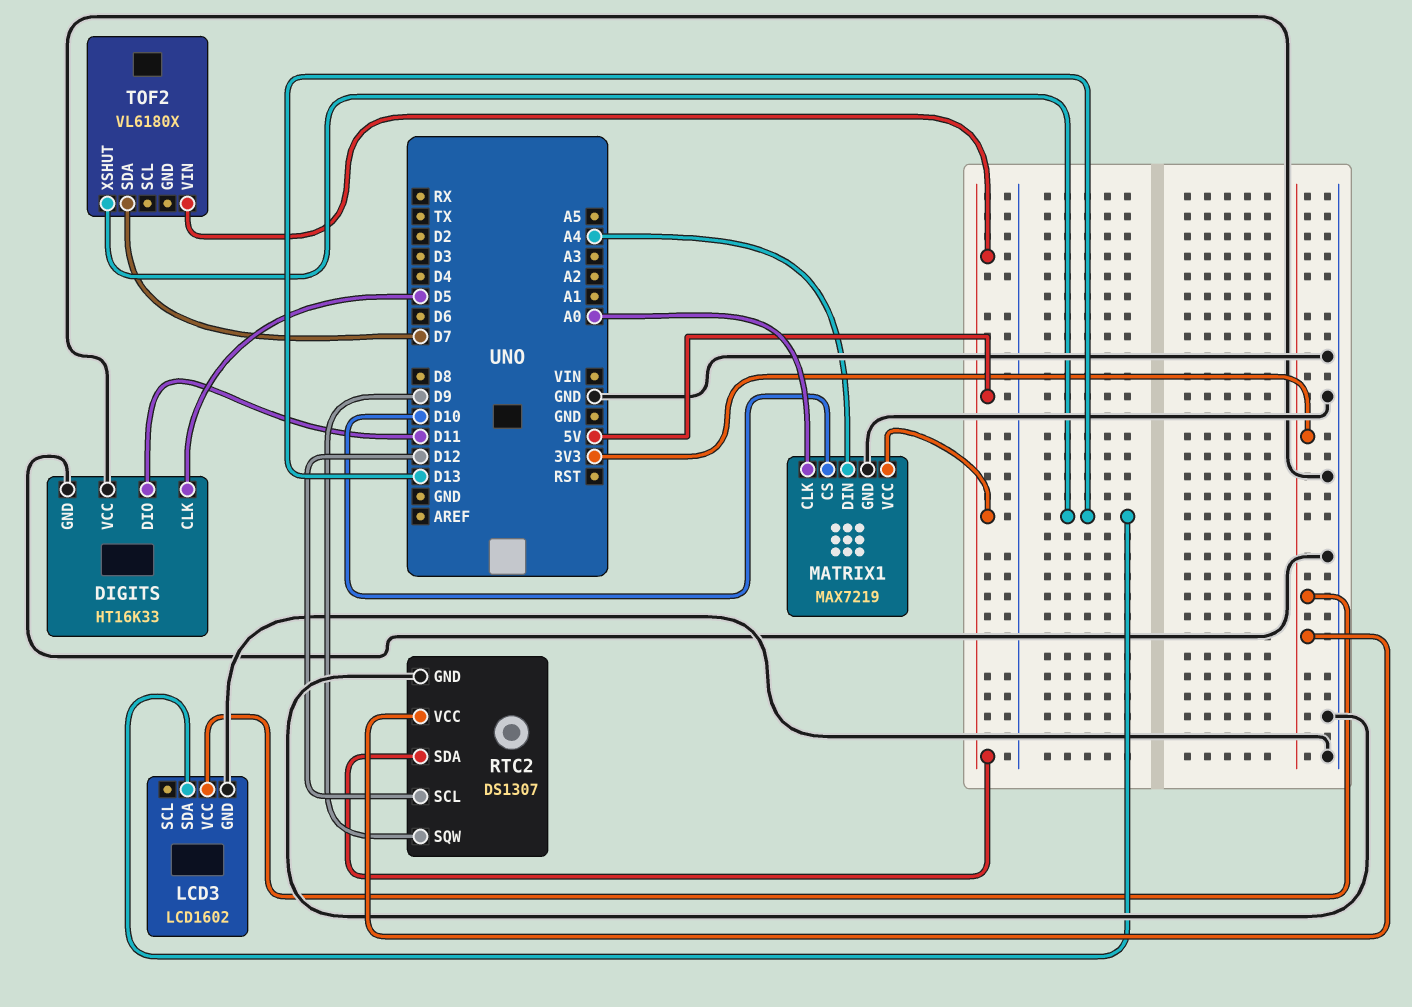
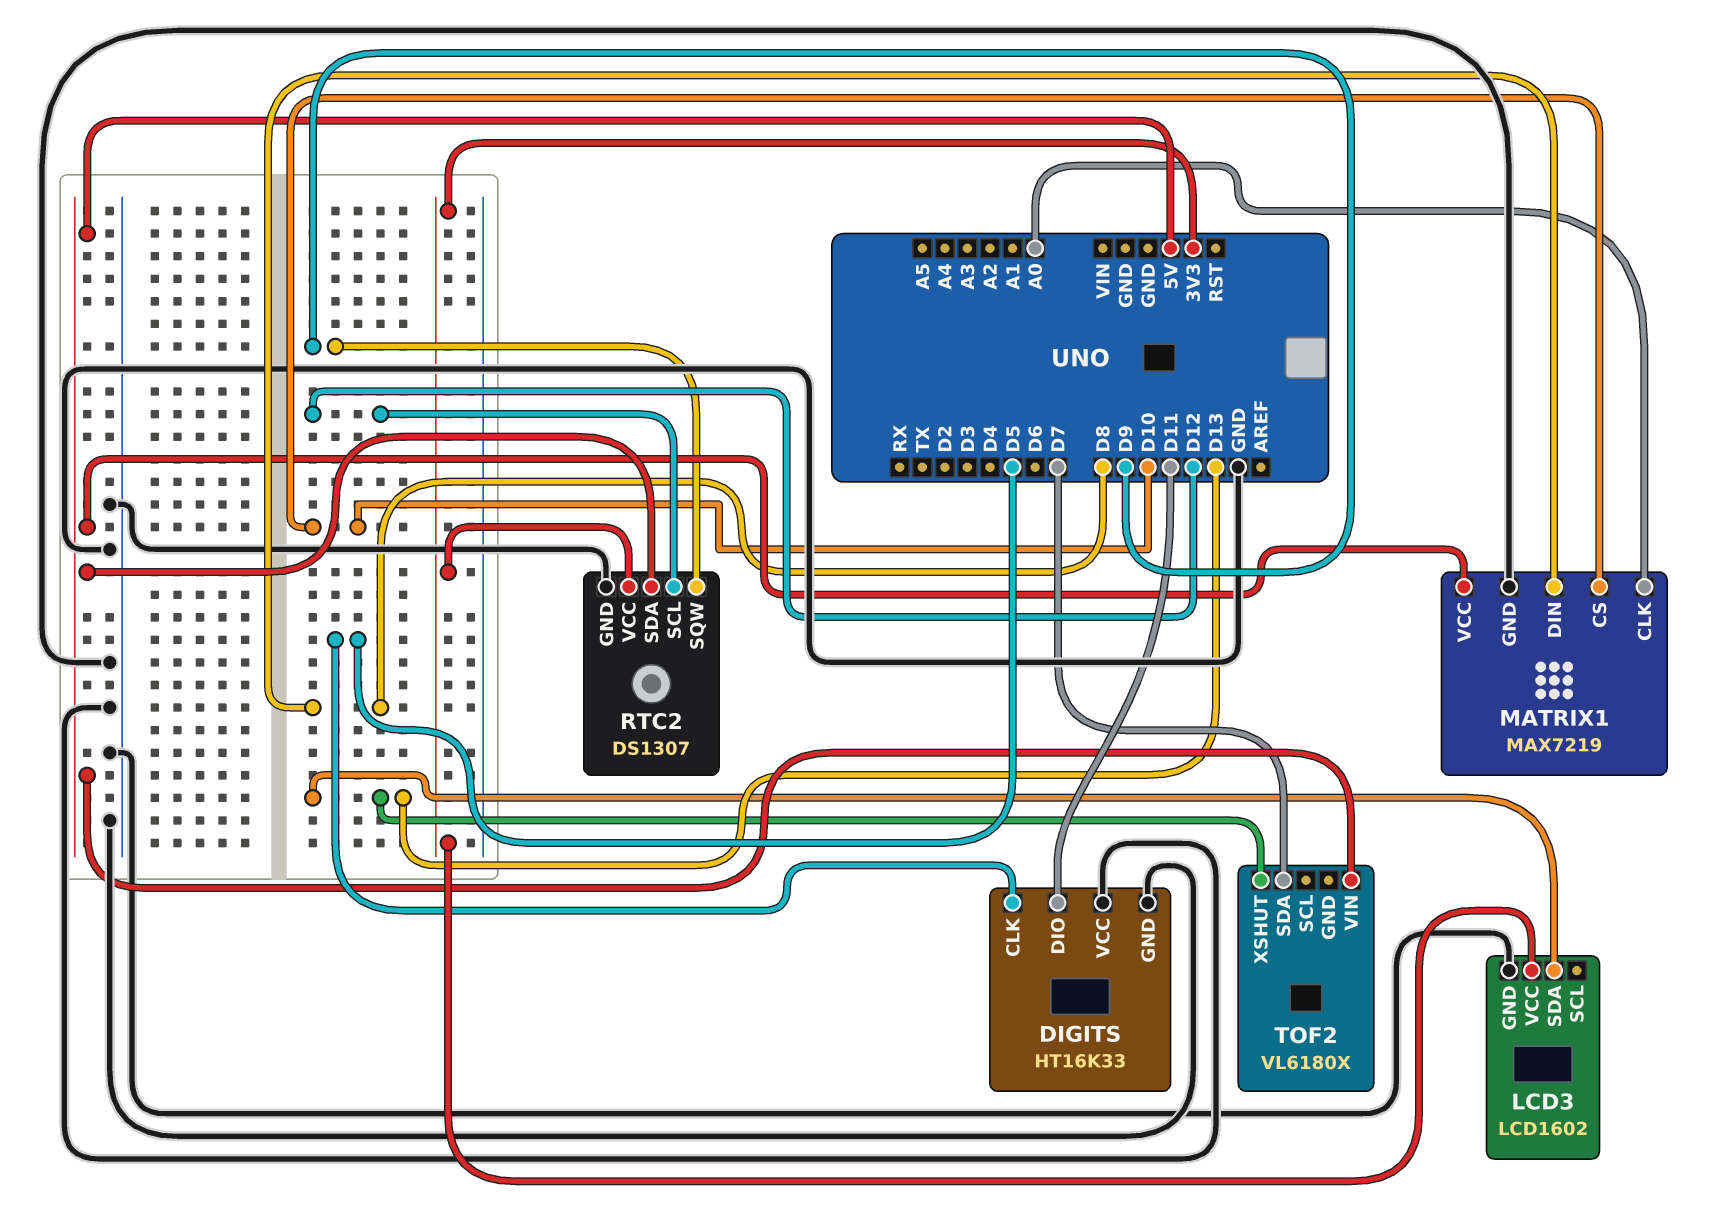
MATRIX1 pin DIN: A4 -> D8

